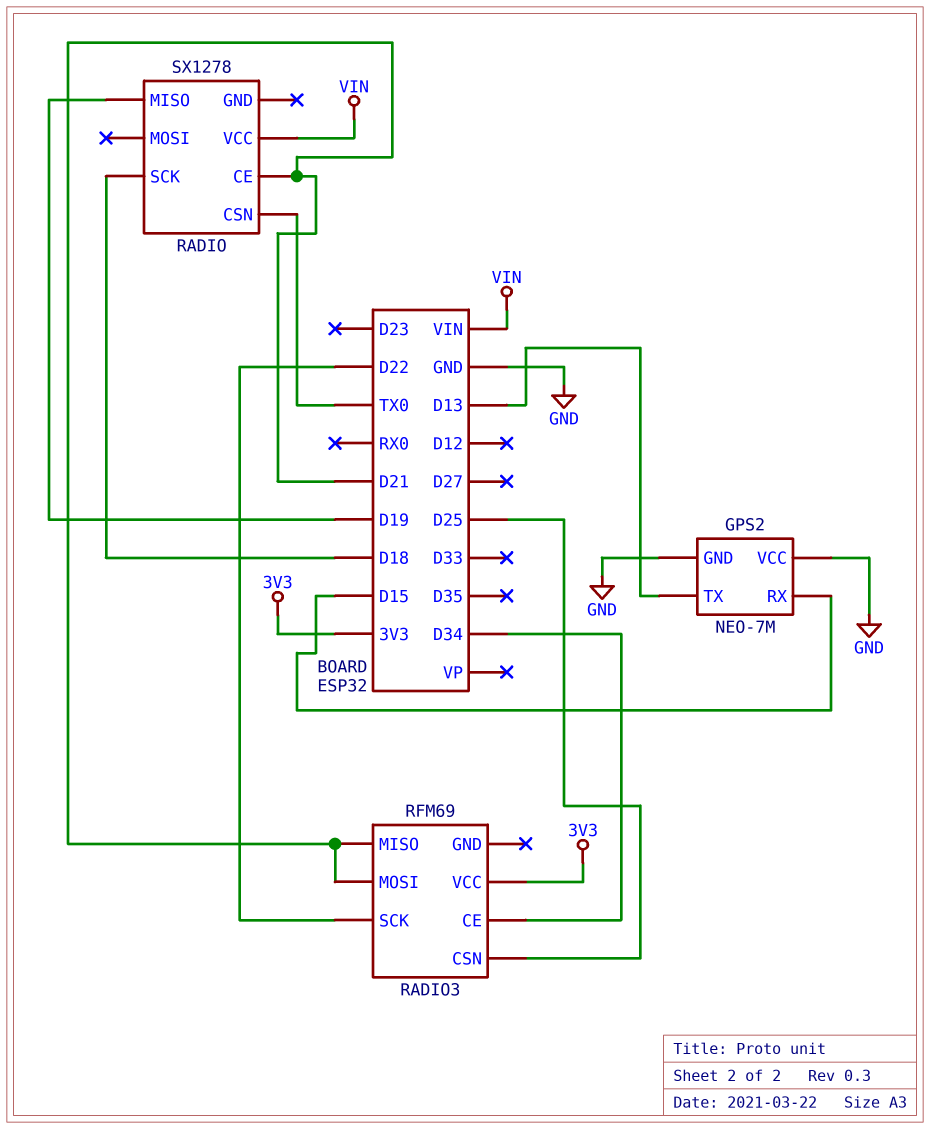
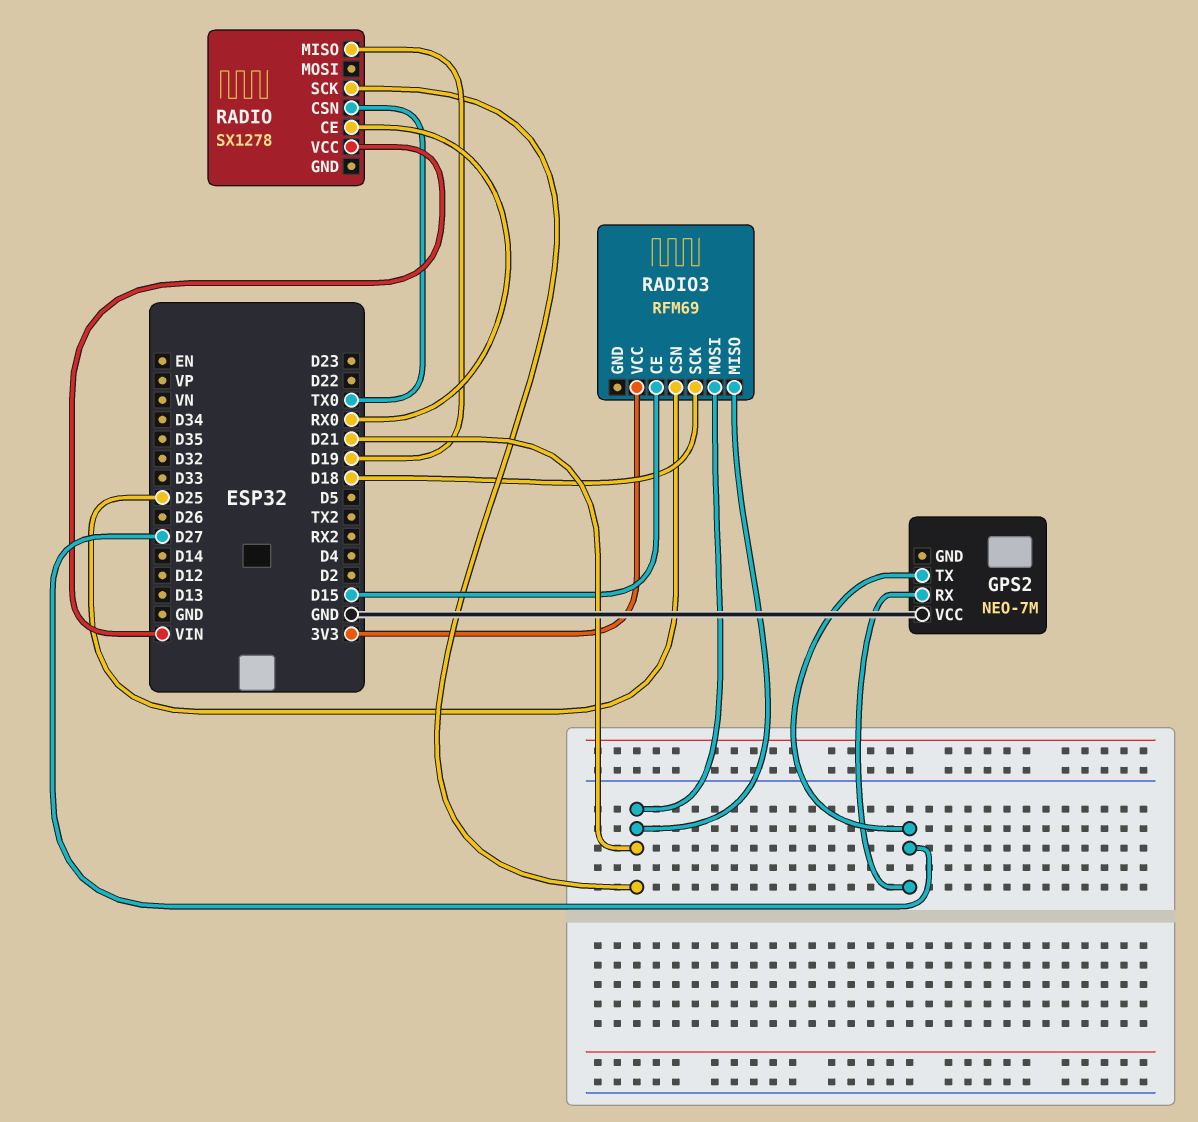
GPS2 pin GND: GND -> none
GPS2 pin RX: D15 -> D27
GPS2 pin TX: D13 -> D27
RADIO pin CE: D21 -> RX0
RADIO pin SCK: D18 -> D21
RADIO3 pin CE: D34 -> D15
RADIO3 pin SCK: D22 -> D18

